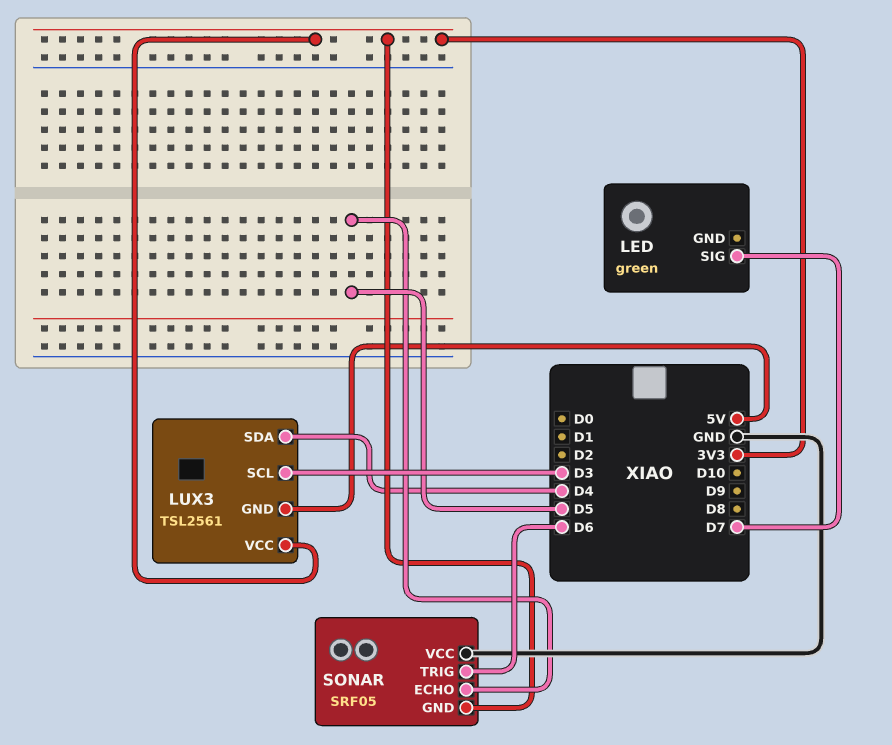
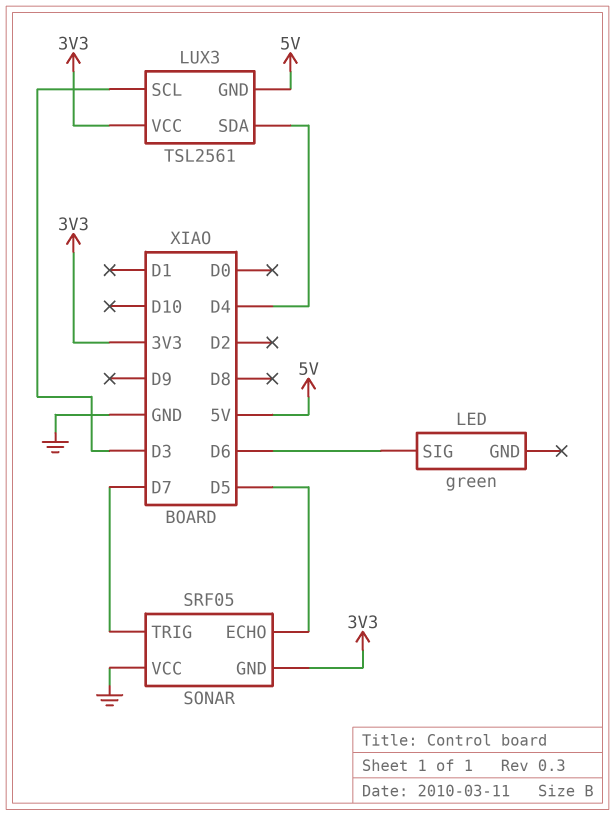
LED pin SIG: D7 -> D6
SONAR pin TRIG: D6 -> D7

